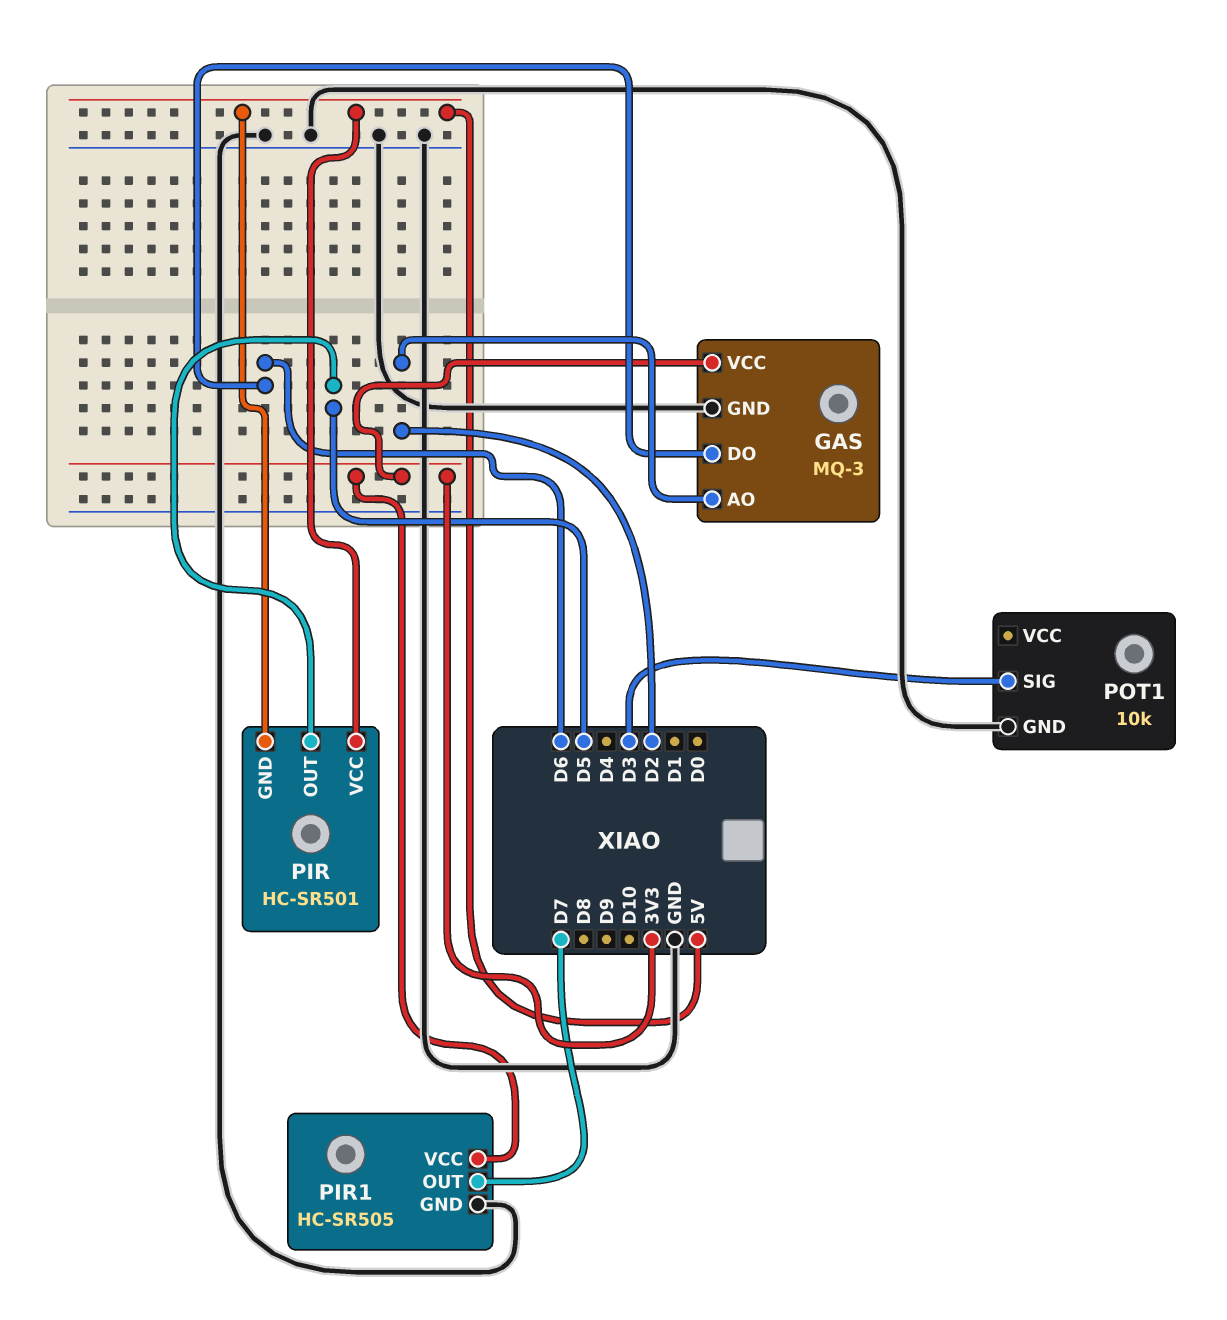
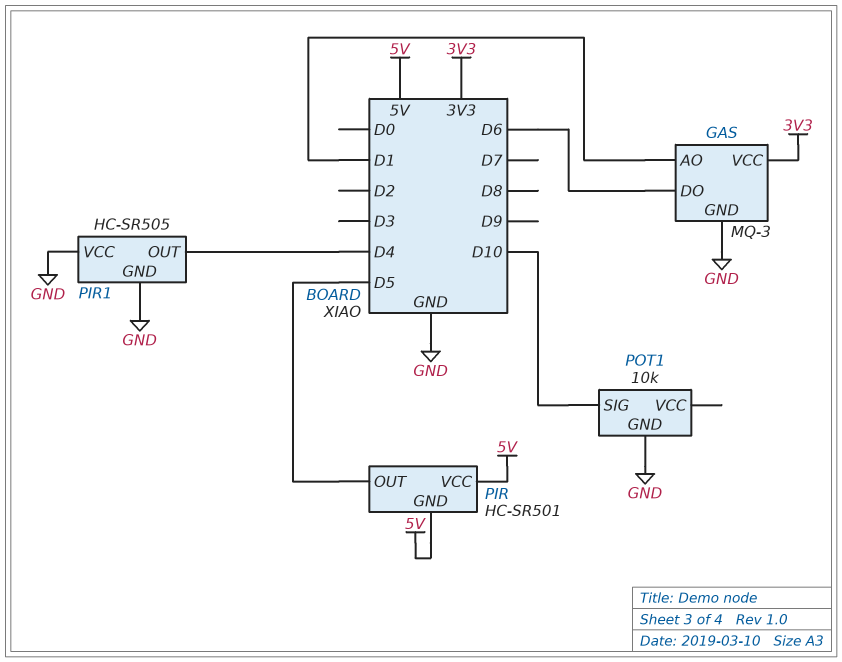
GAS pin AO: D2 -> D1
PIR1 pin OUT: D7 -> D4
PIR1 pin VCC: 3V3 -> GND
POT1 pin SIG: D3 -> D10

